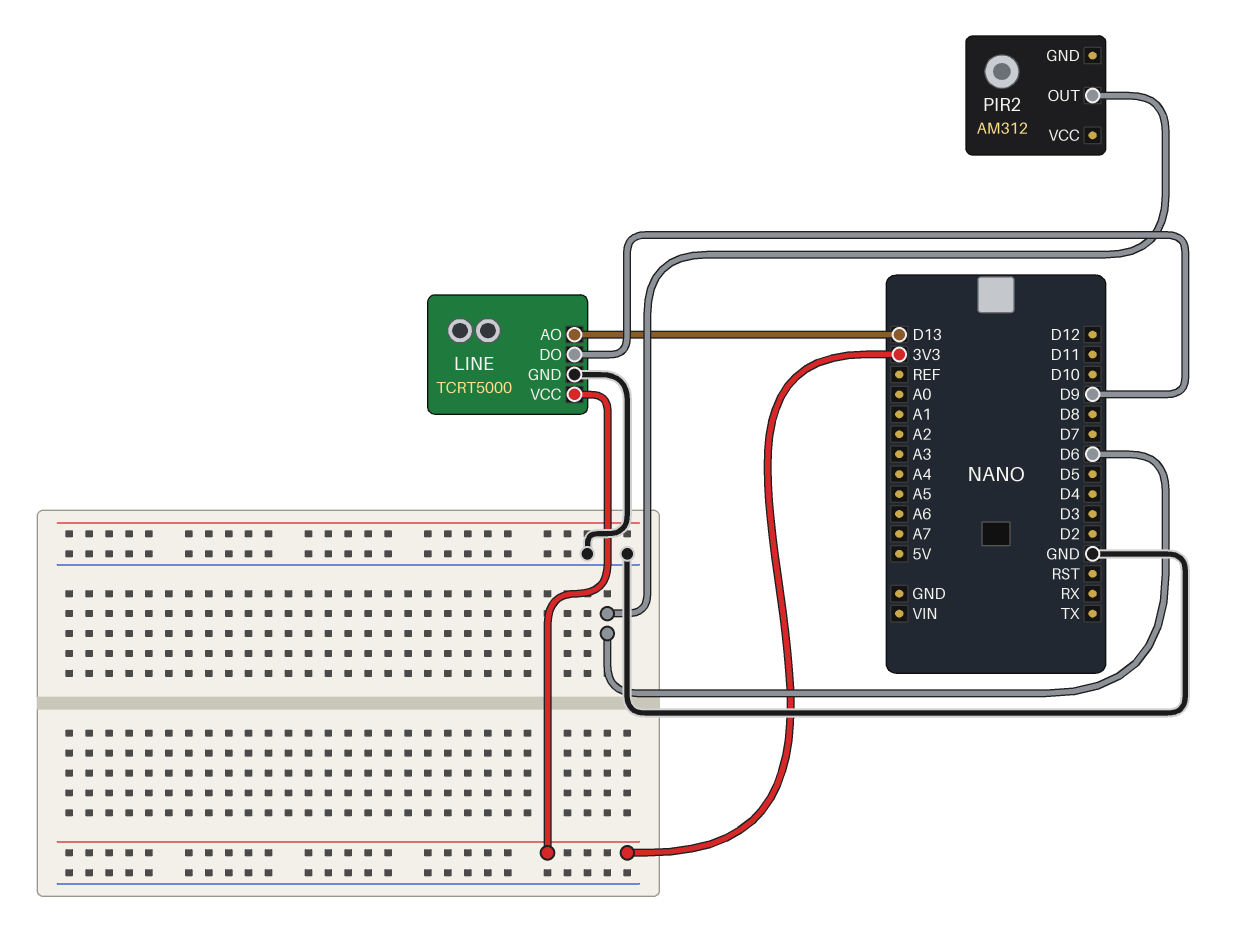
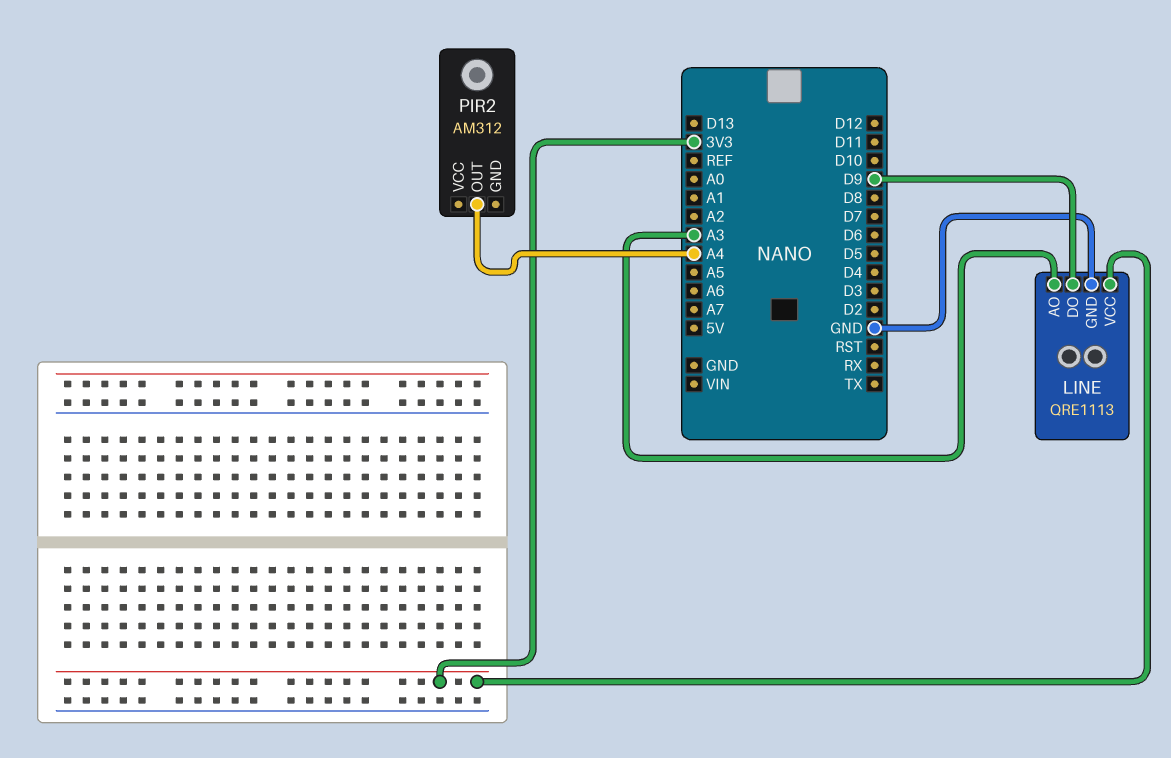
LINE: TCRT5000 -> QRE1113
LINE pin AO: D13 -> A3
PIR2 pin OUT: D6 -> A4

